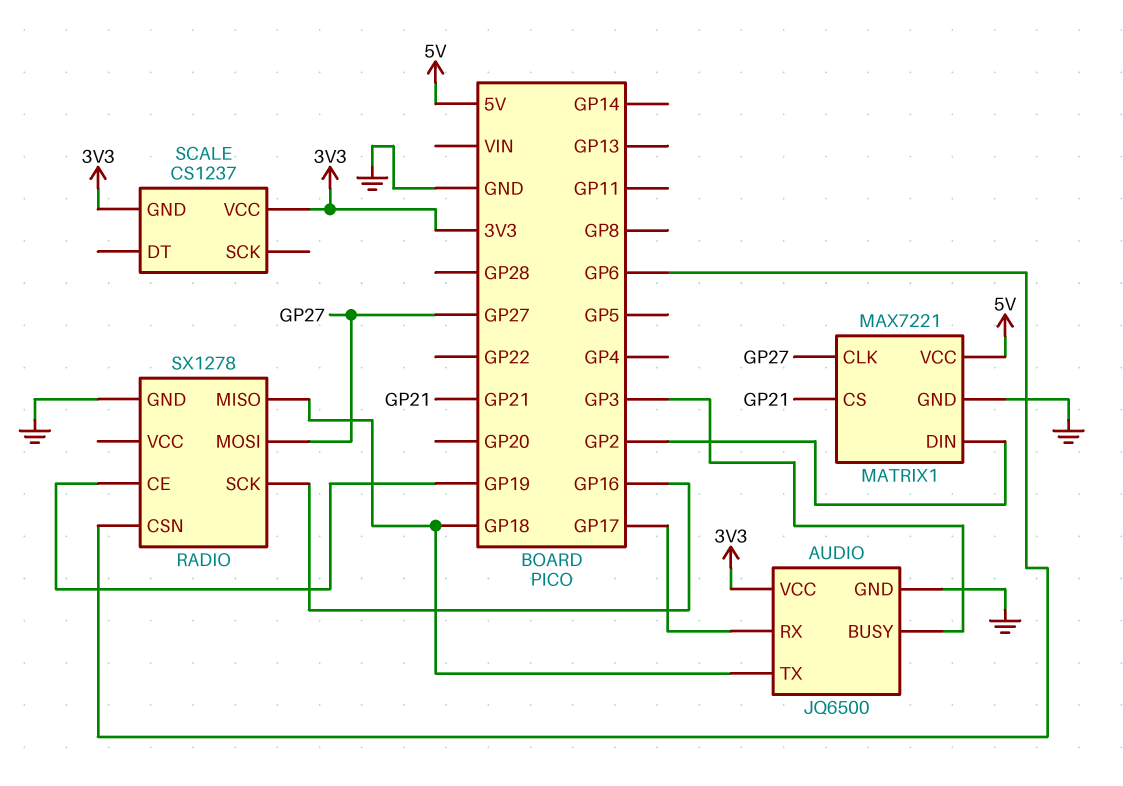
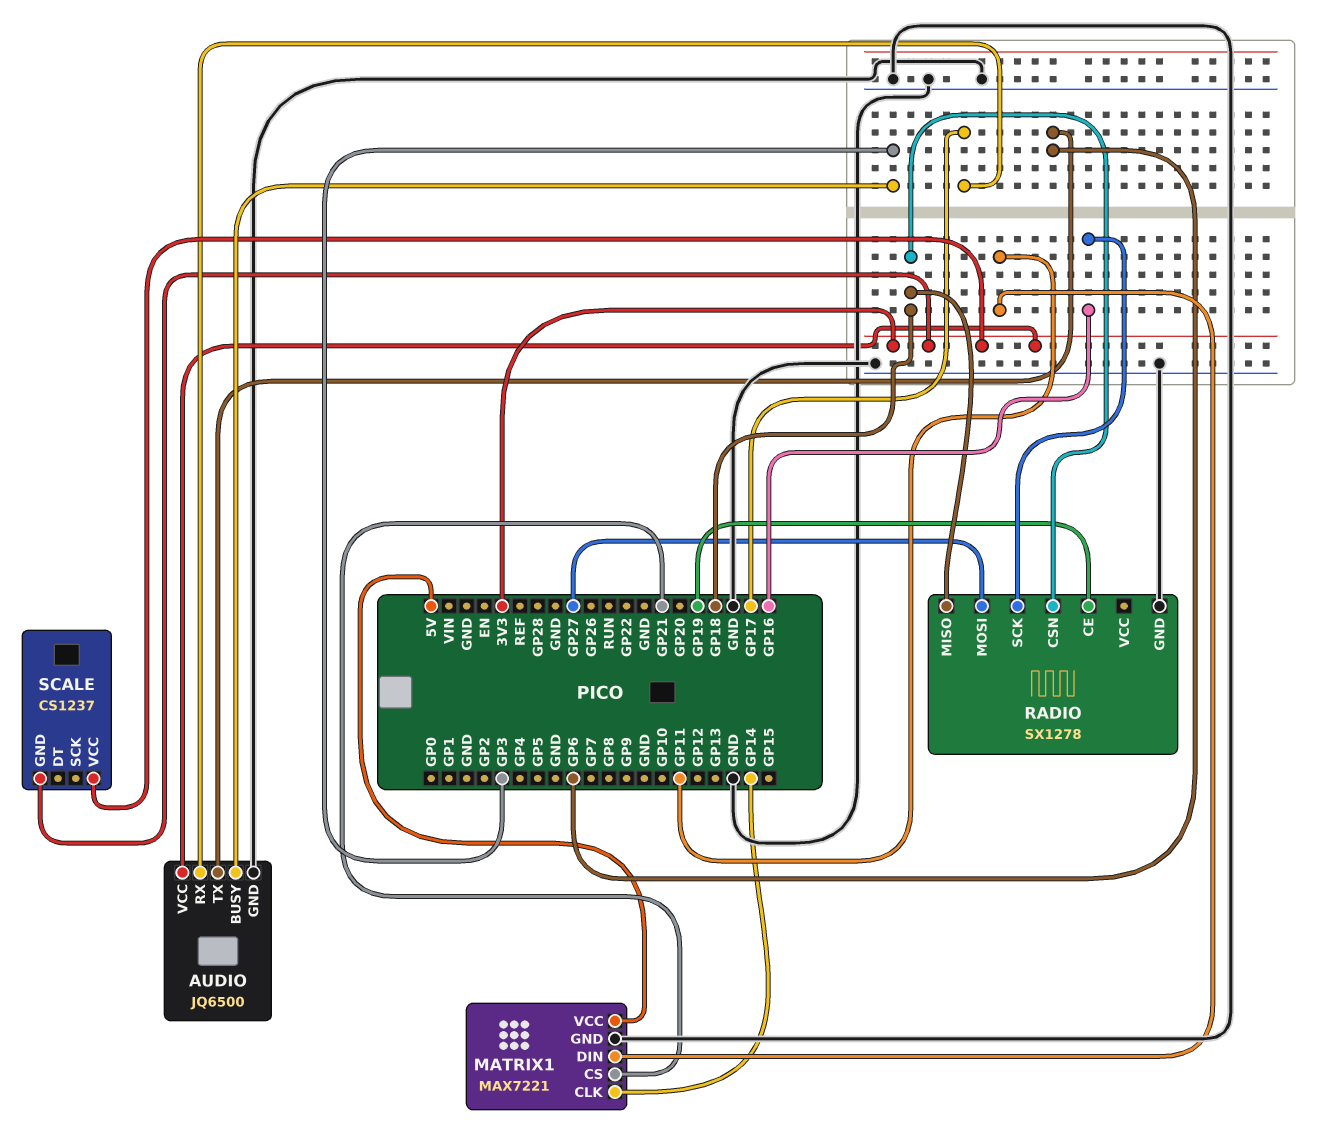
AUDIO pin TX: GP18 -> GP6
MATRIX1 pin CLK: GP27 -> GP14
MATRIX1 pin DIN: GP2 -> GP11
RADIO pin CSN: GP6 -> GP18

